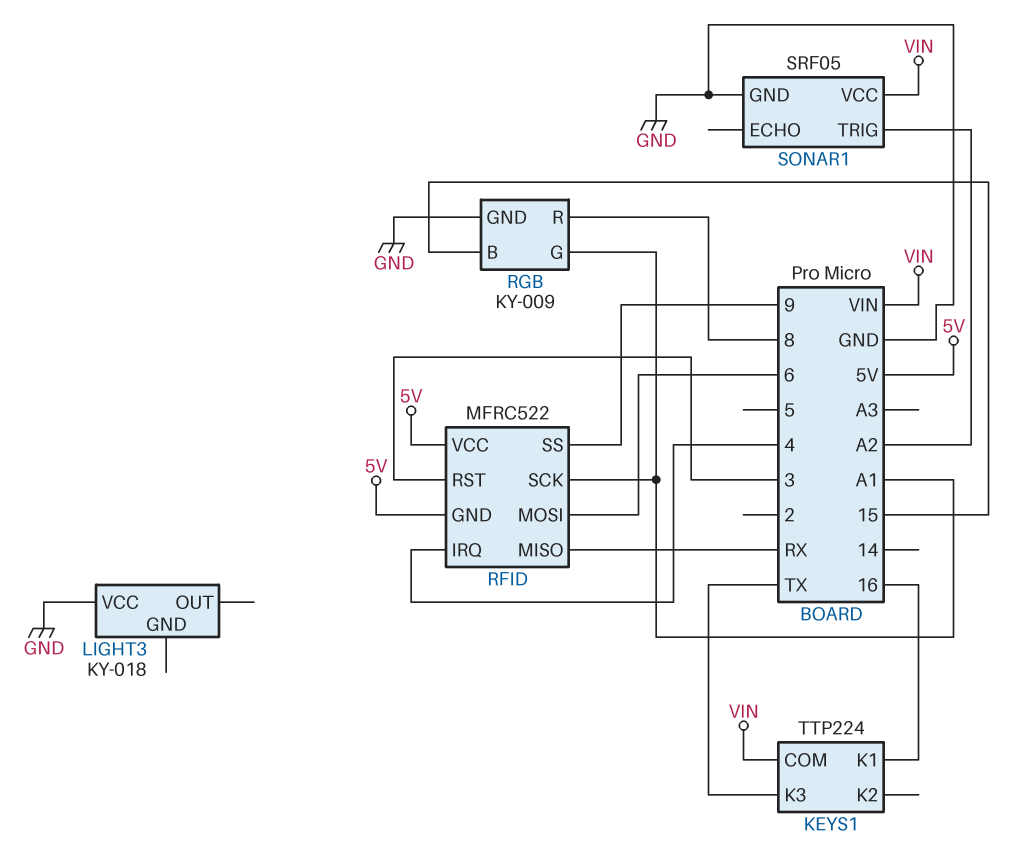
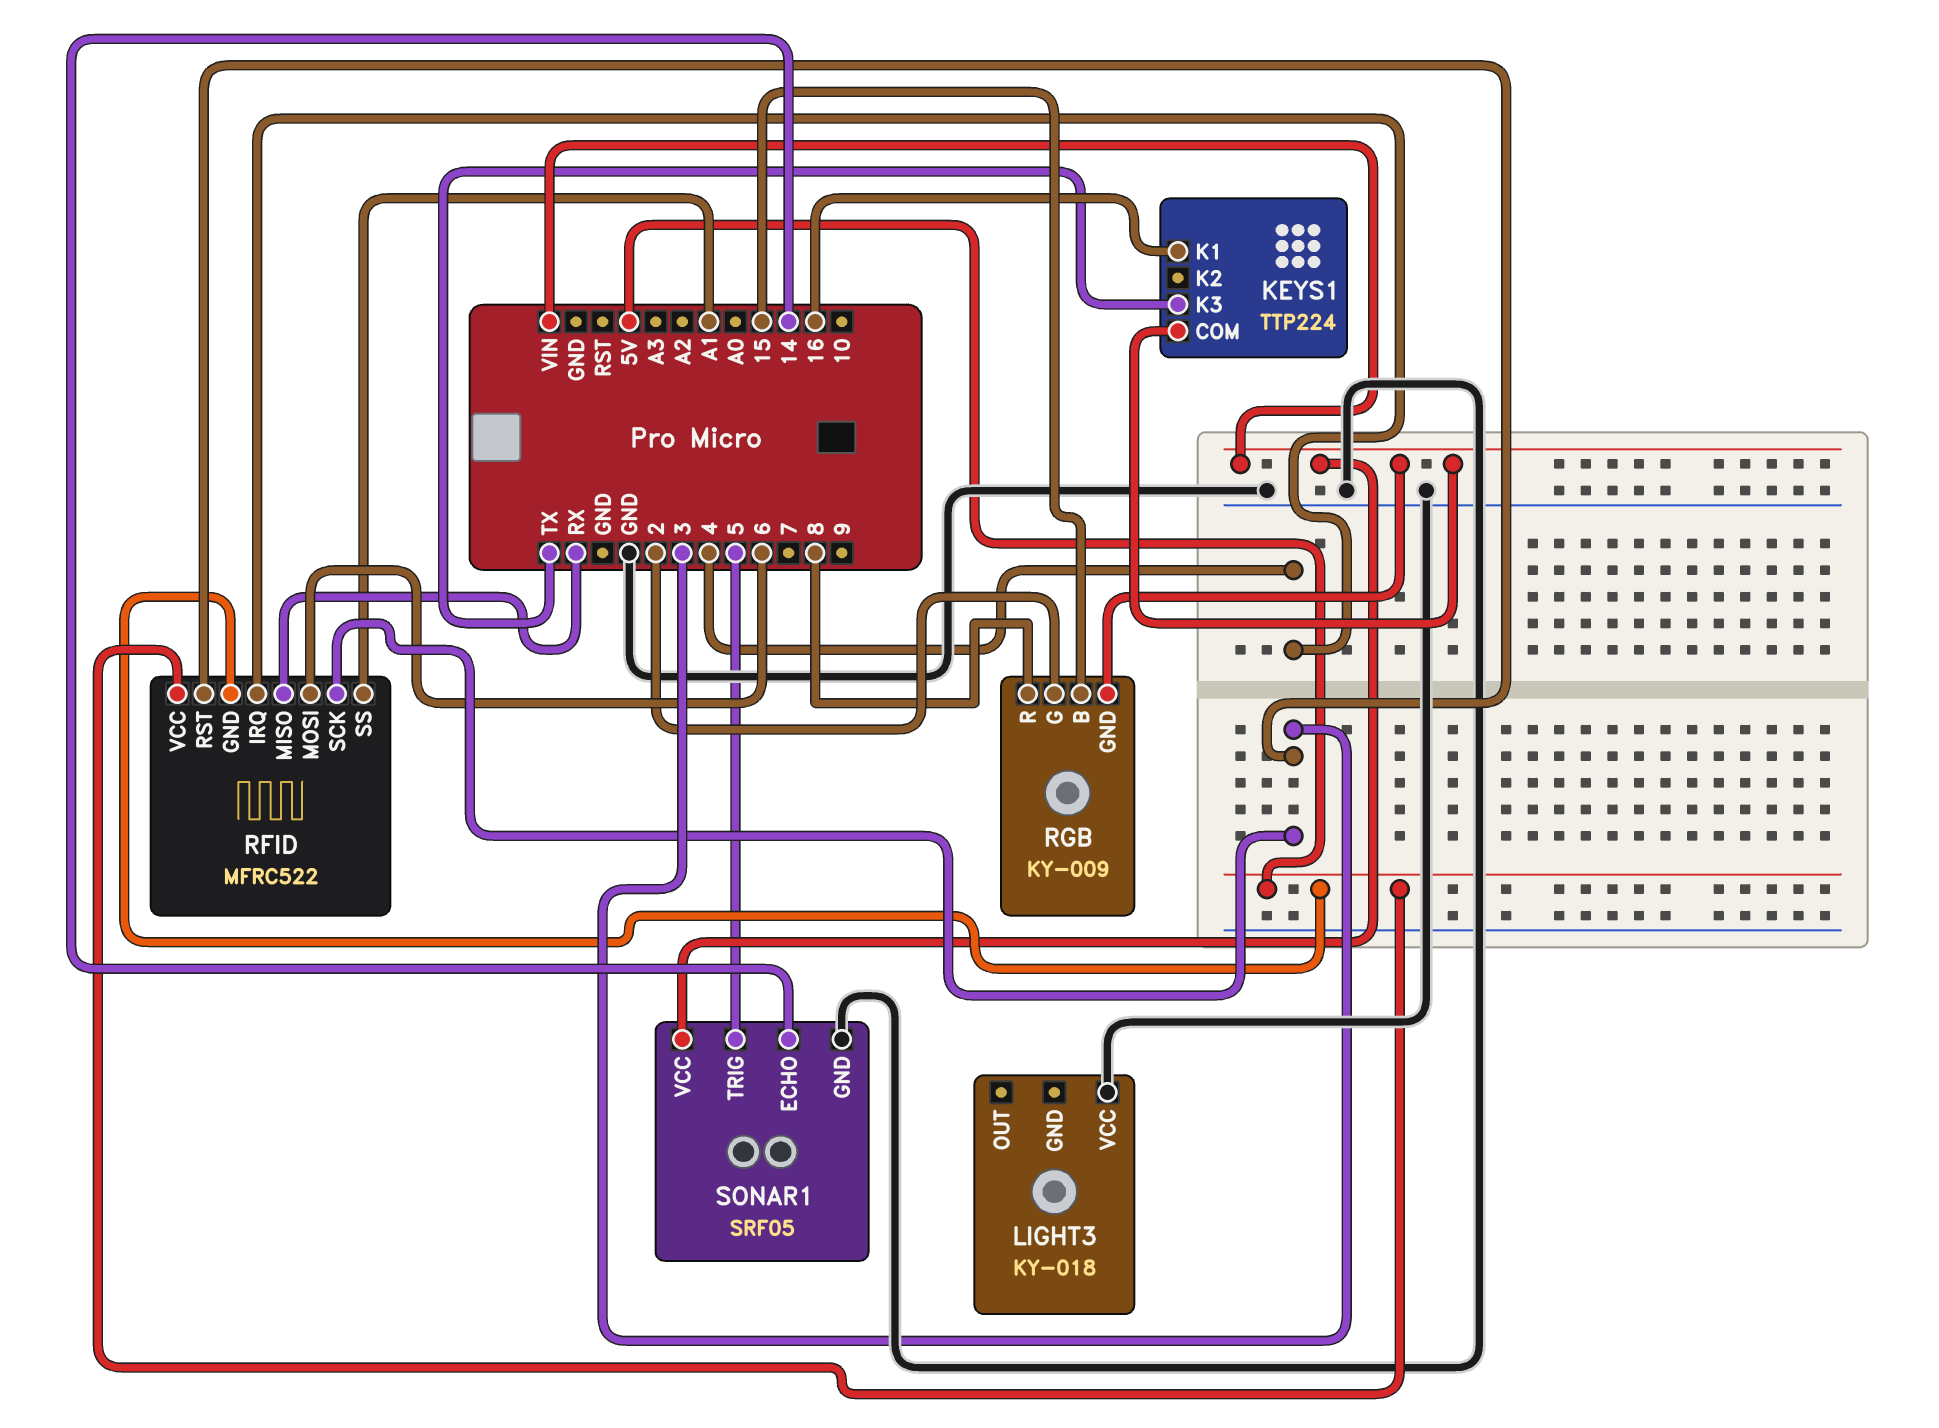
RFID pin SCK: A1 -> 3
RFID pin SS: 9 -> A1
RGB pin G: A1 -> 2
RGB pin GND: GND -> VIN
SONAR1 pin ECHO: none -> 14
SONAR1 pin TRIG: A2 -> 5

